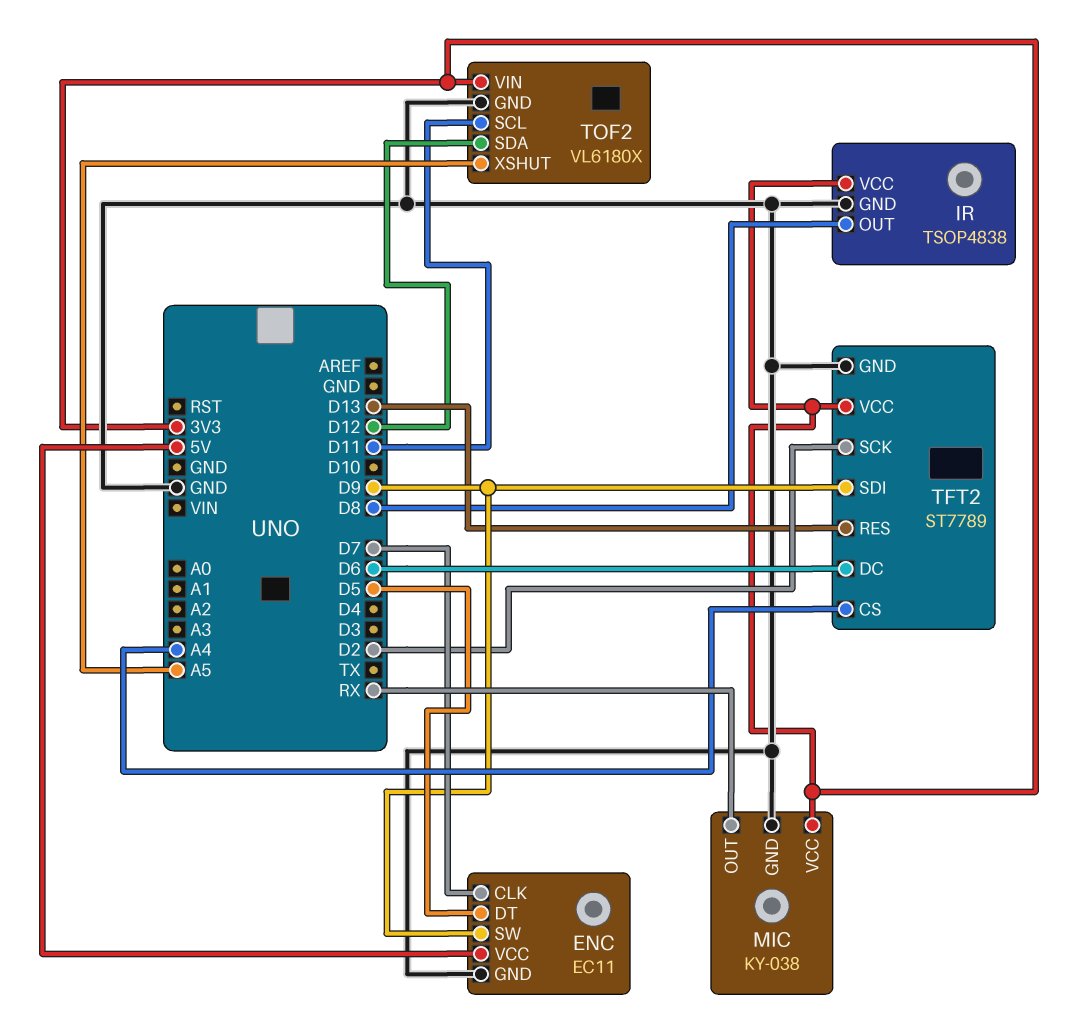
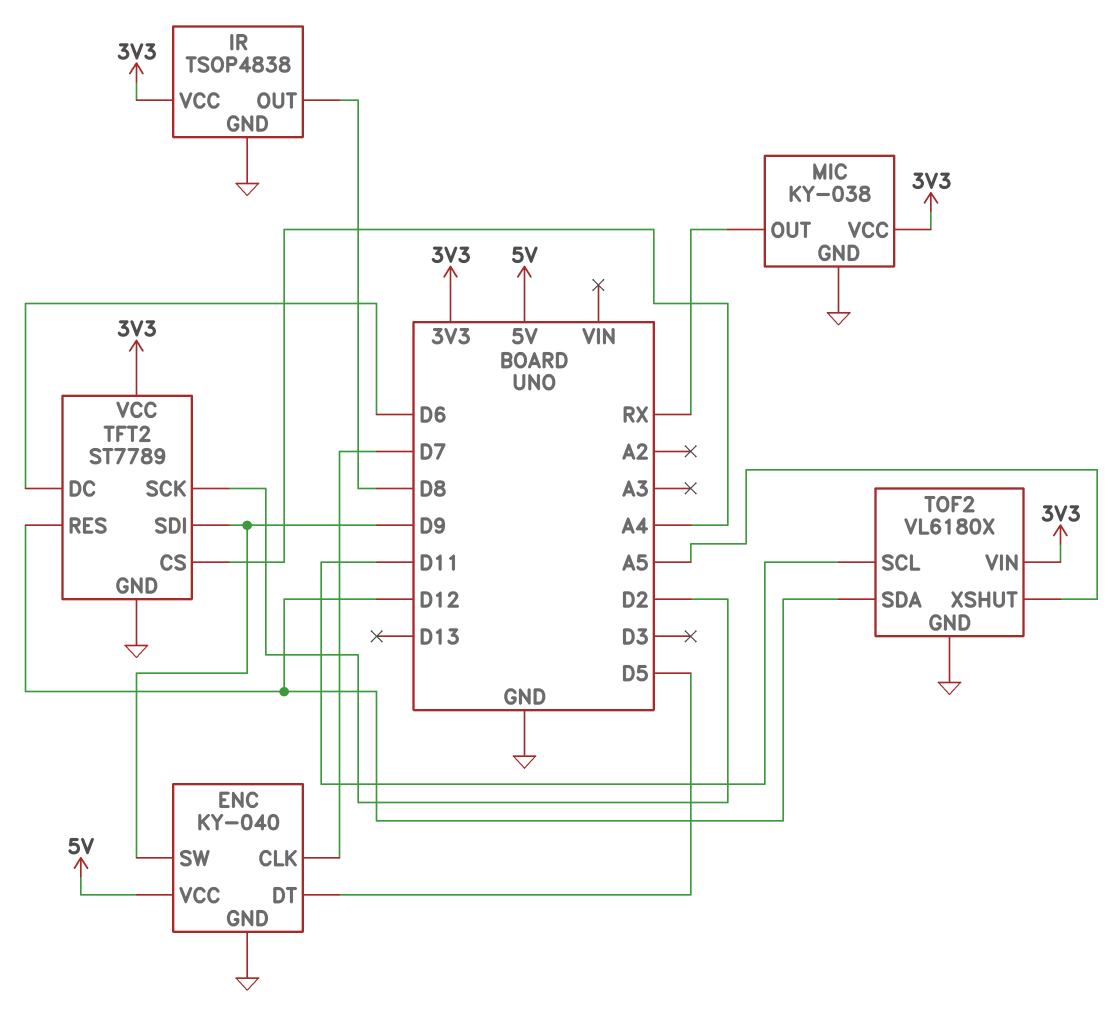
ENC: EC11 -> KY-040
TFT2 pin RES: D13 -> D12

